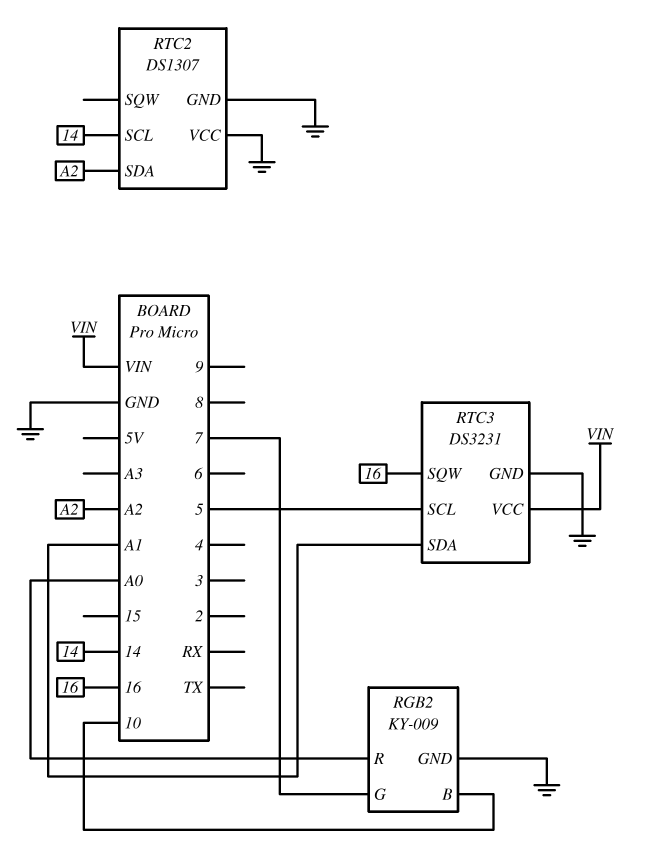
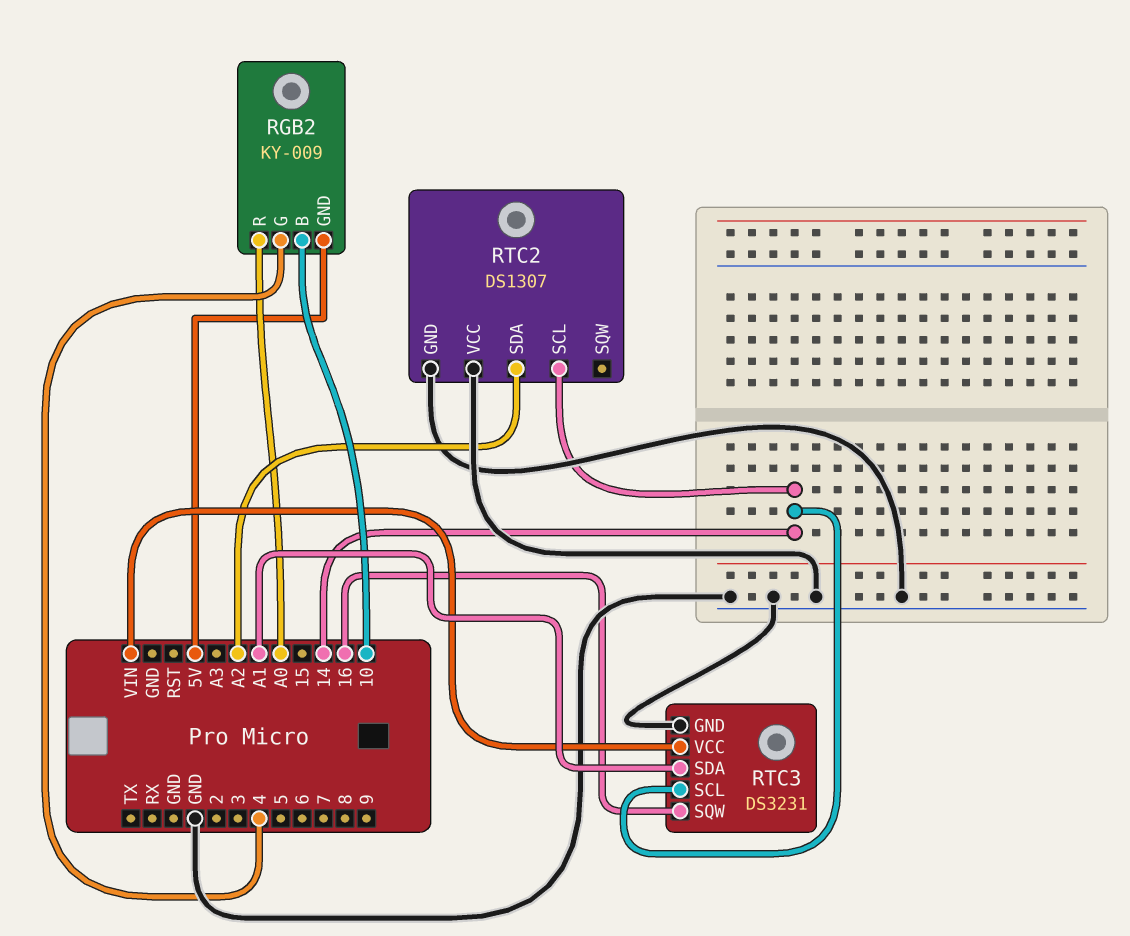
RGB2 pin G: 7 -> 4
RGB2 pin GND: GND -> 5V
RTC3 pin SCL: 5 -> 14

